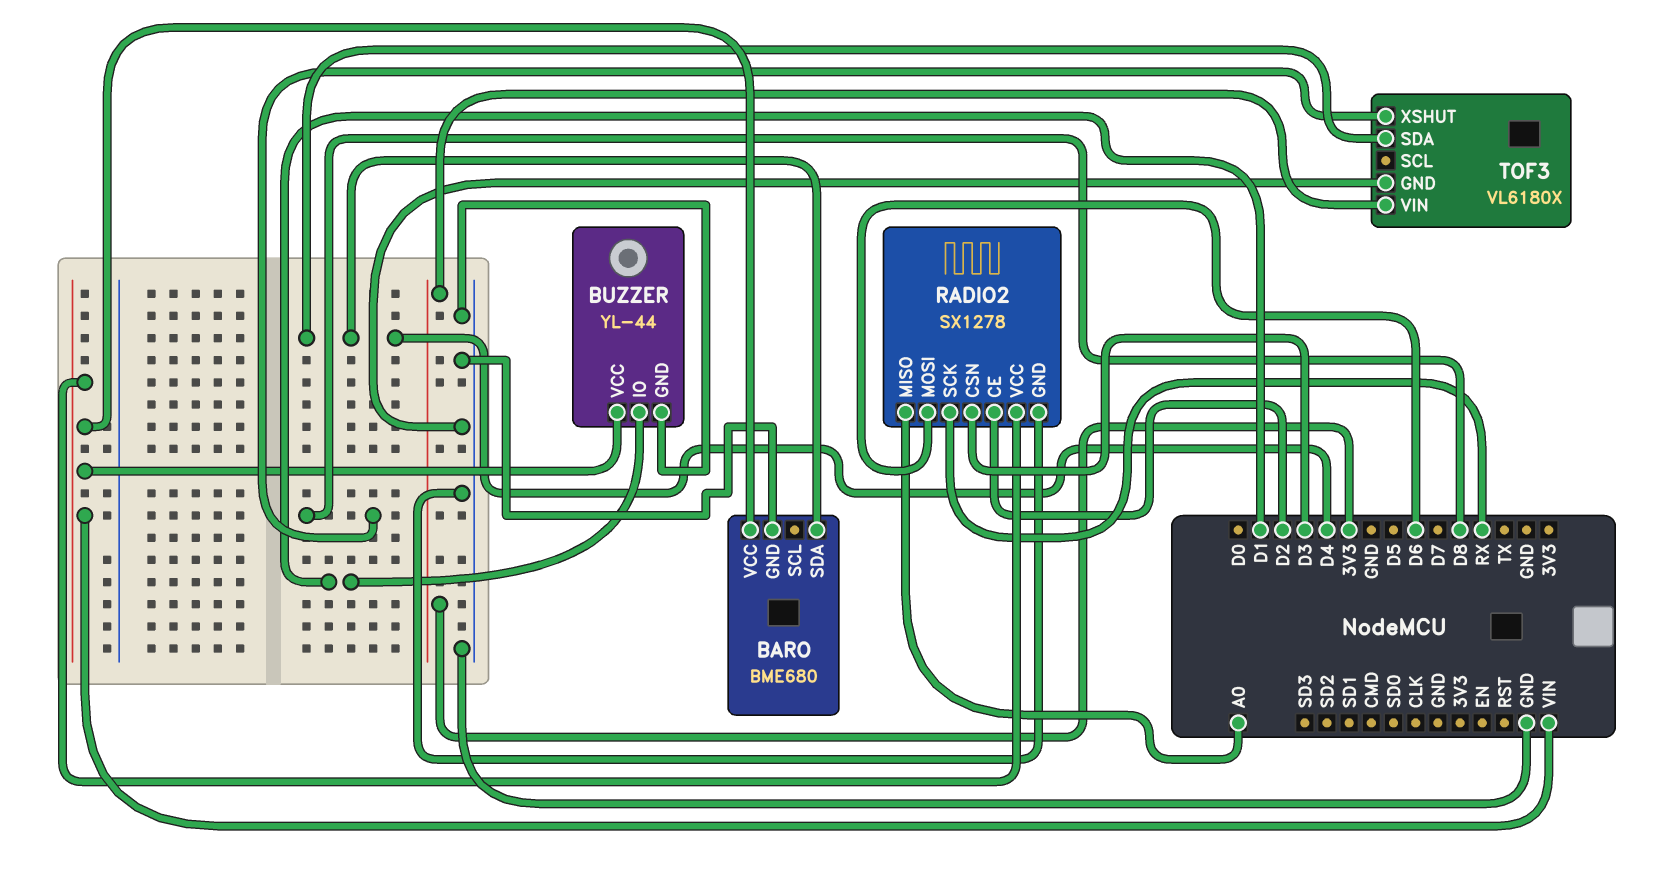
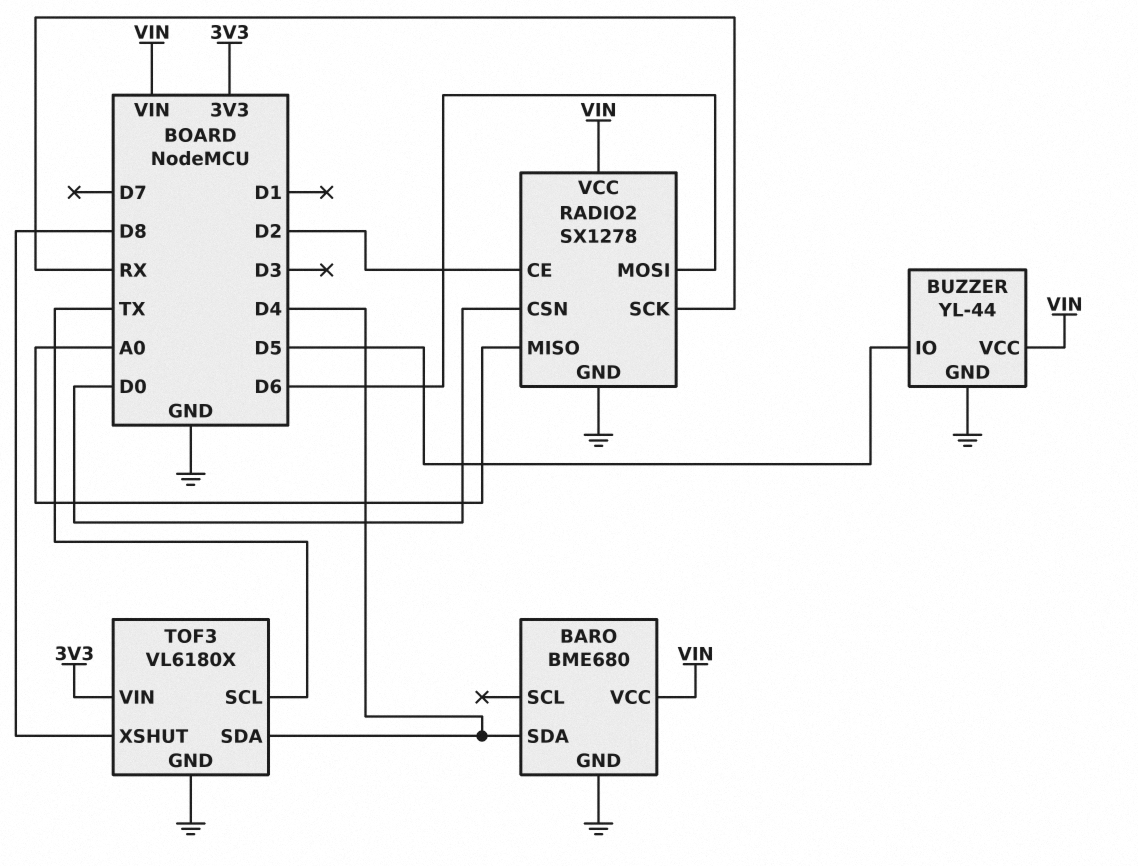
BUZZER pin IO: D1 -> D5
RADIO2 pin CSN: D3 -> D0
TOF3 pin SCL: none -> TX

